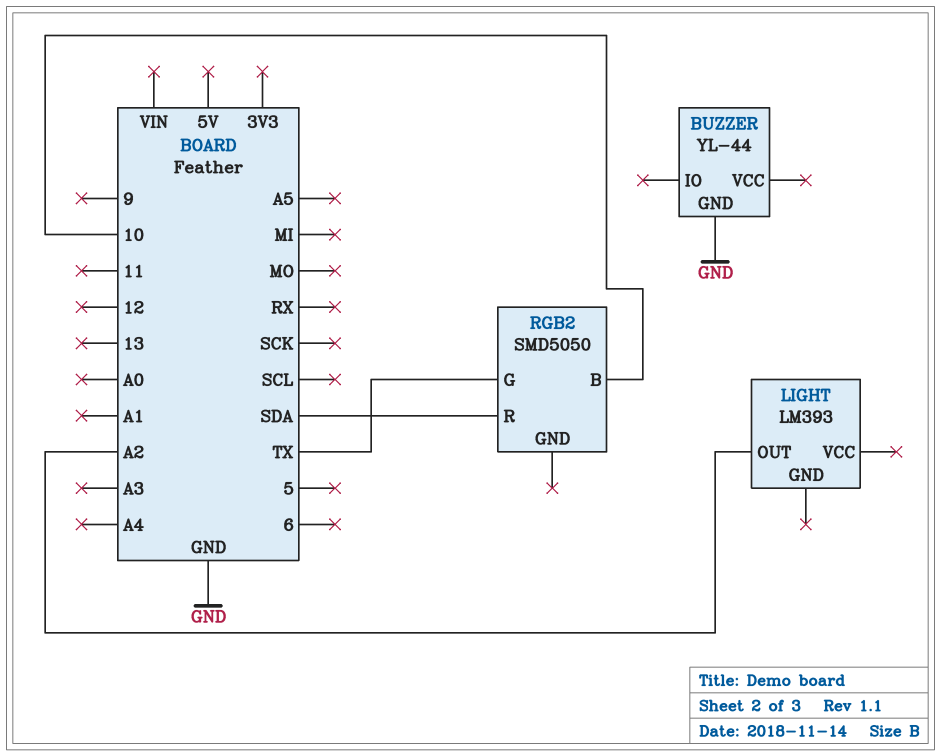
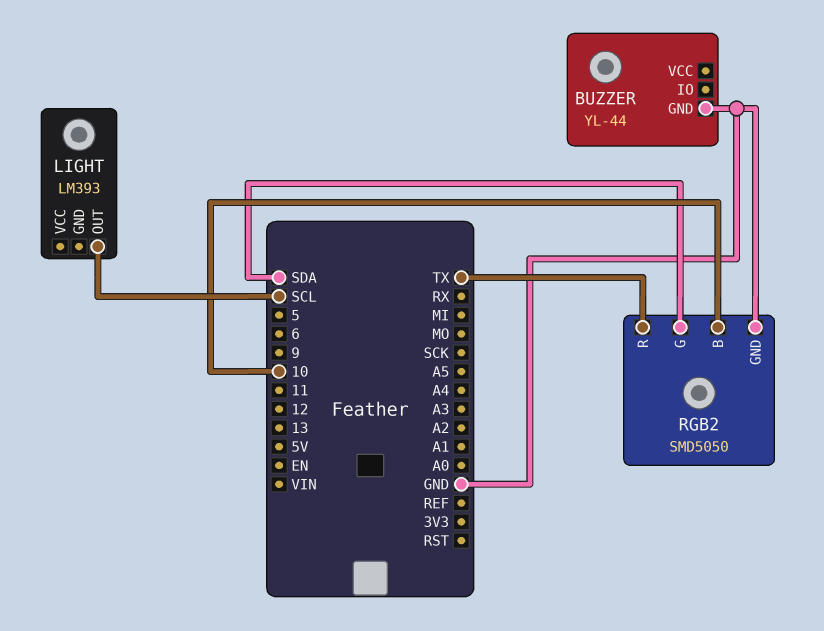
LIGHT pin OUT: A2 -> SCL
RGB2 pin G: TX -> SDA
RGB2 pin GND: none -> GND
RGB2 pin R: SDA -> TX

